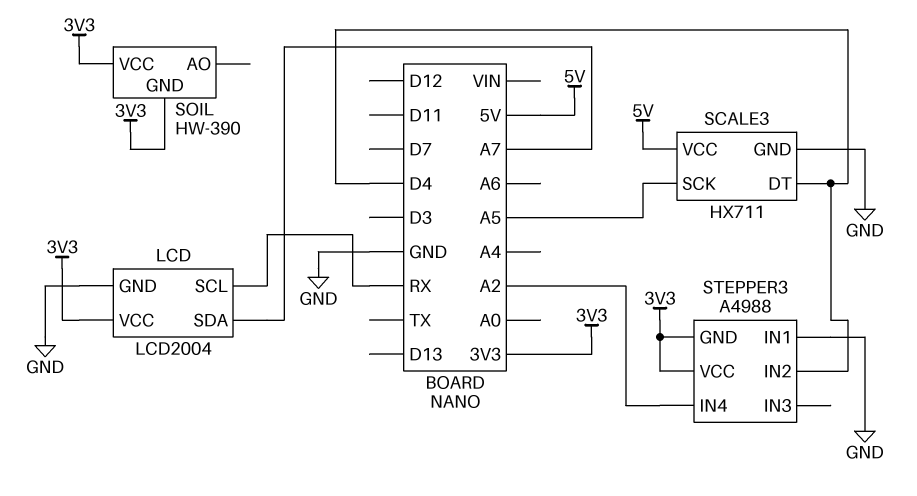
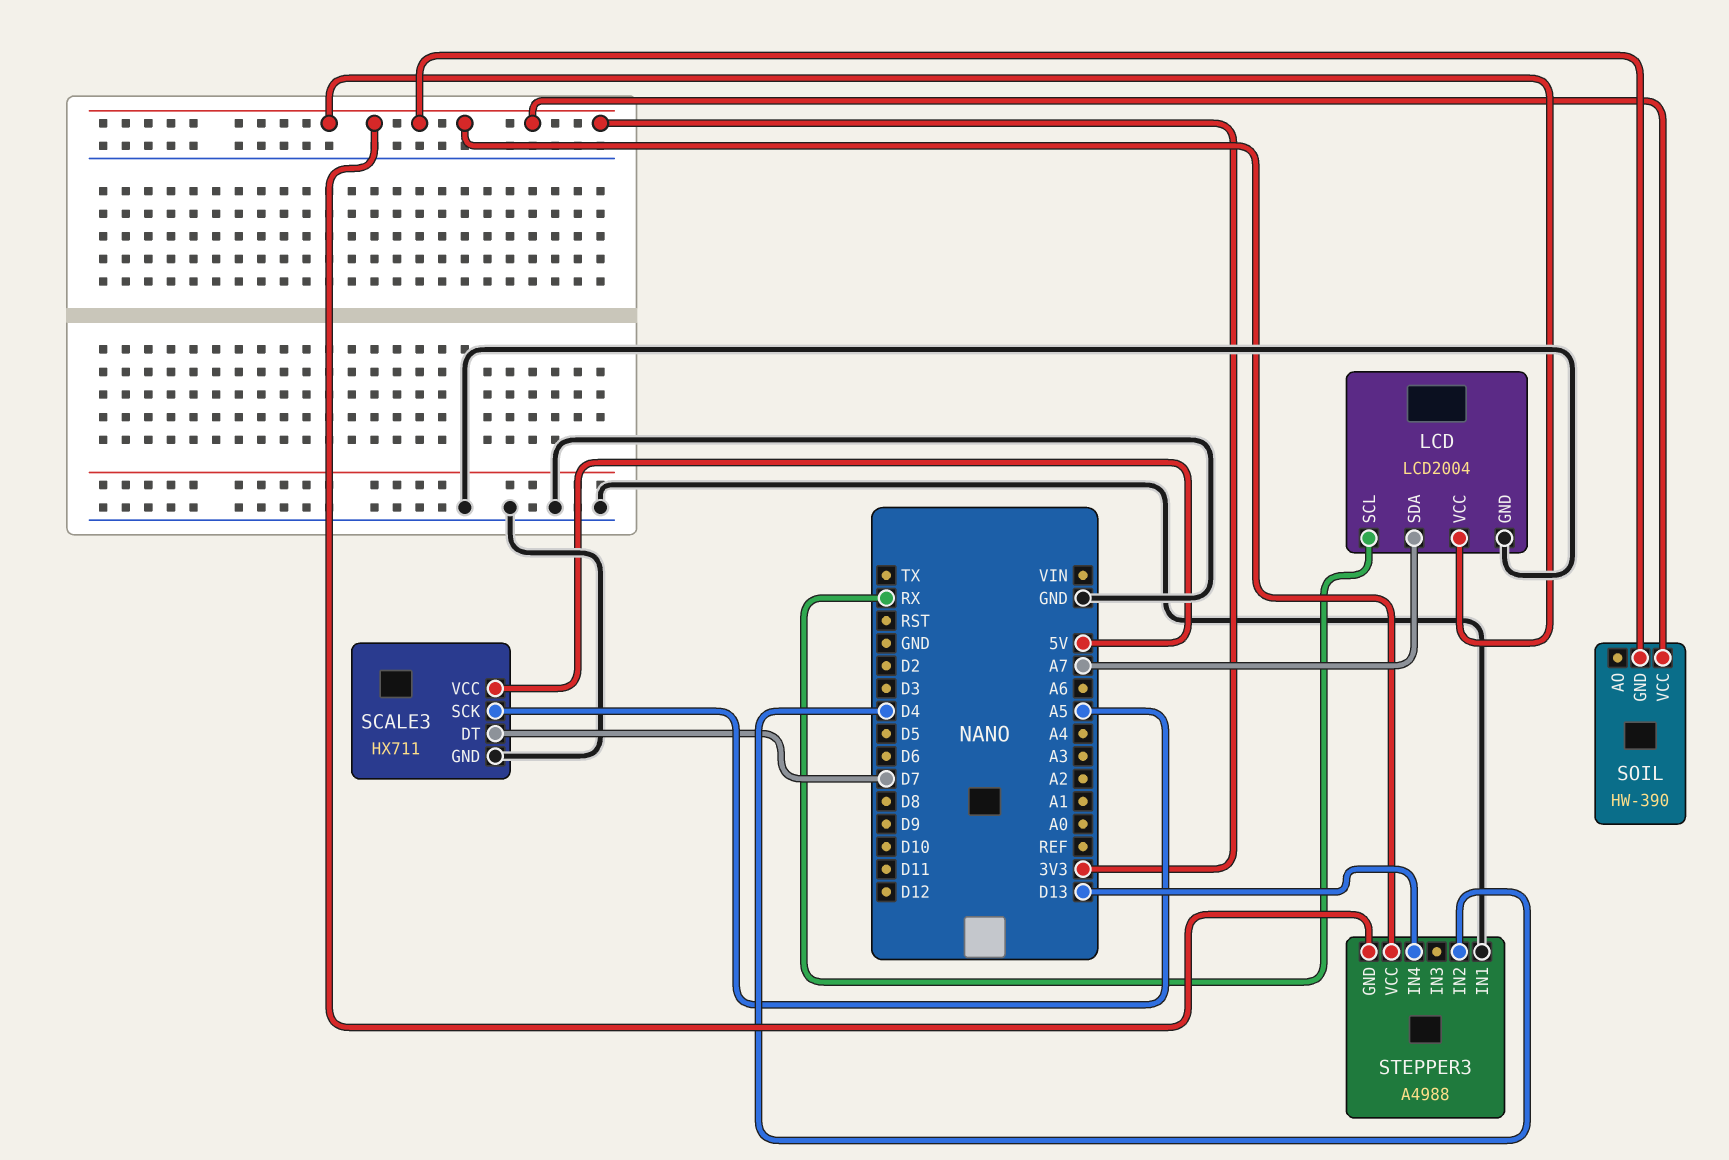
SCALE3 pin DT: D4 -> D7
STEPPER3 pin IN4: A2 -> D13

